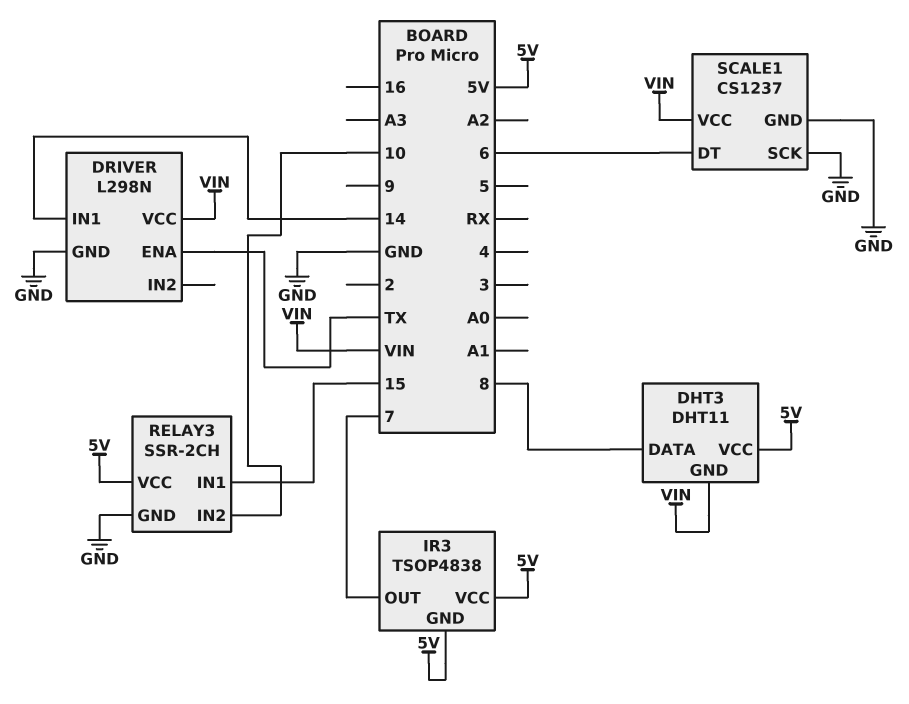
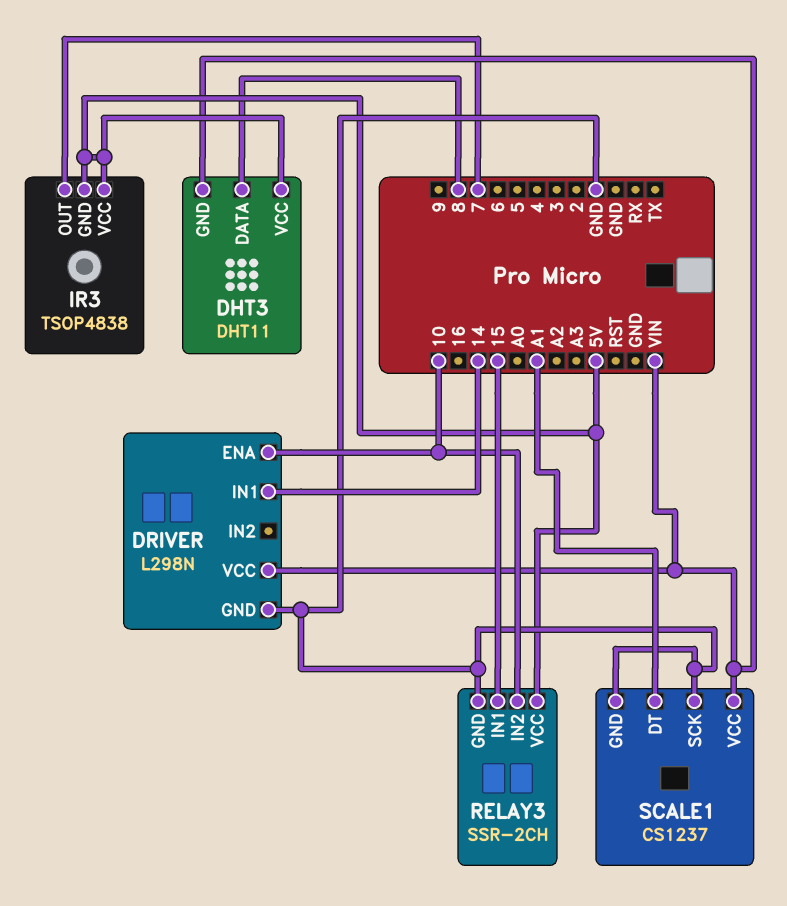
DRIVER pin ENA: TX -> 10
SCALE1 pin DT: 6 -> A1

